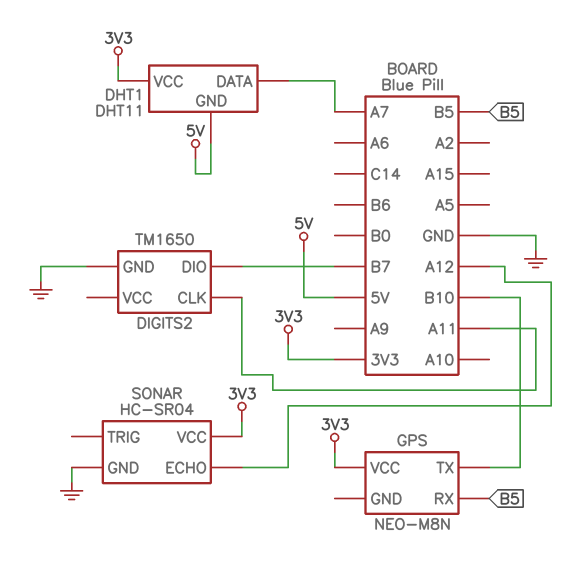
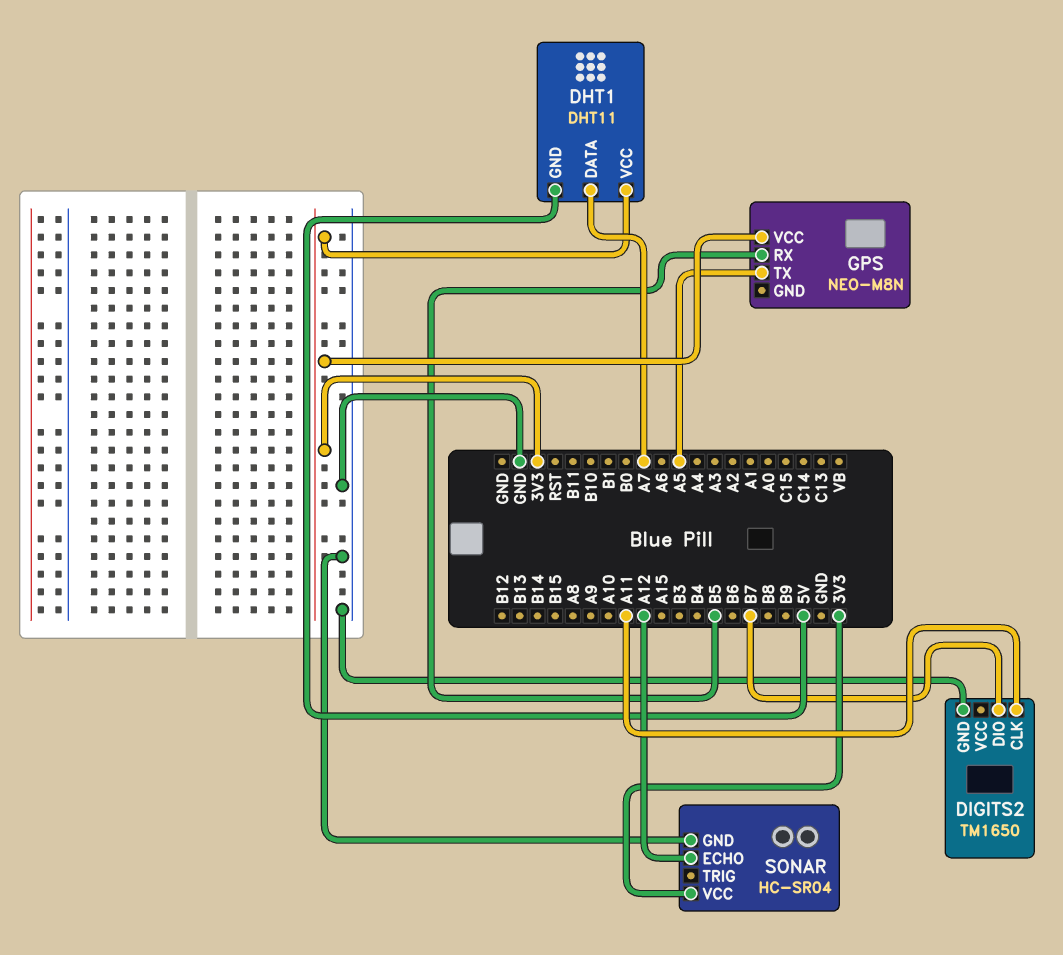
GPS pin TX: B10 -> A5

